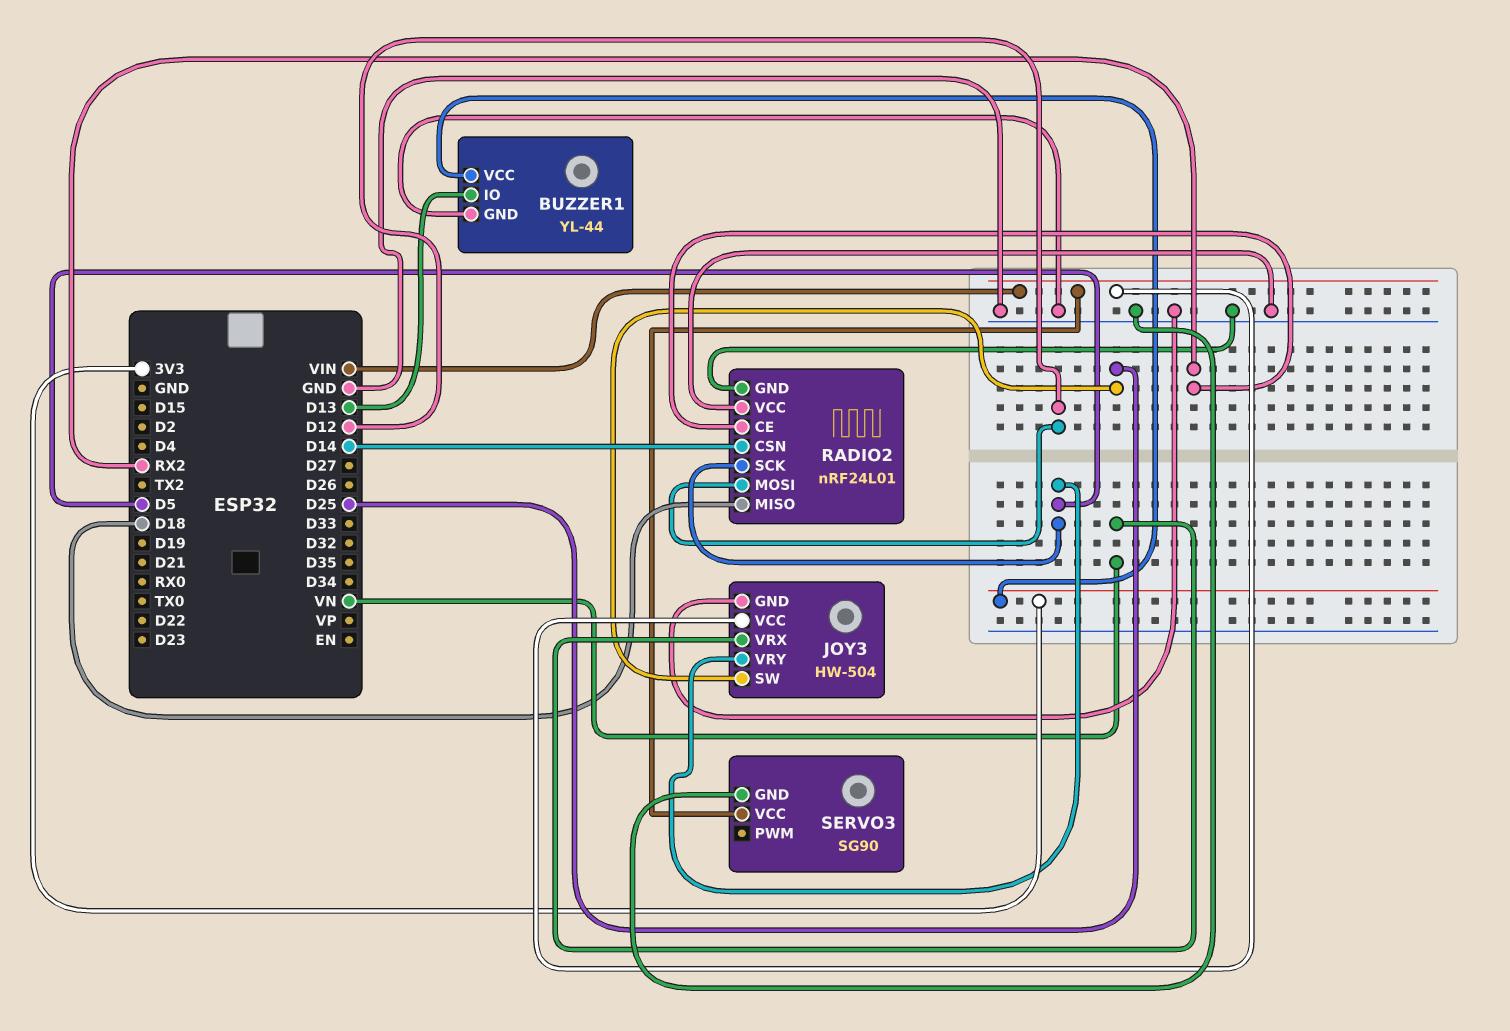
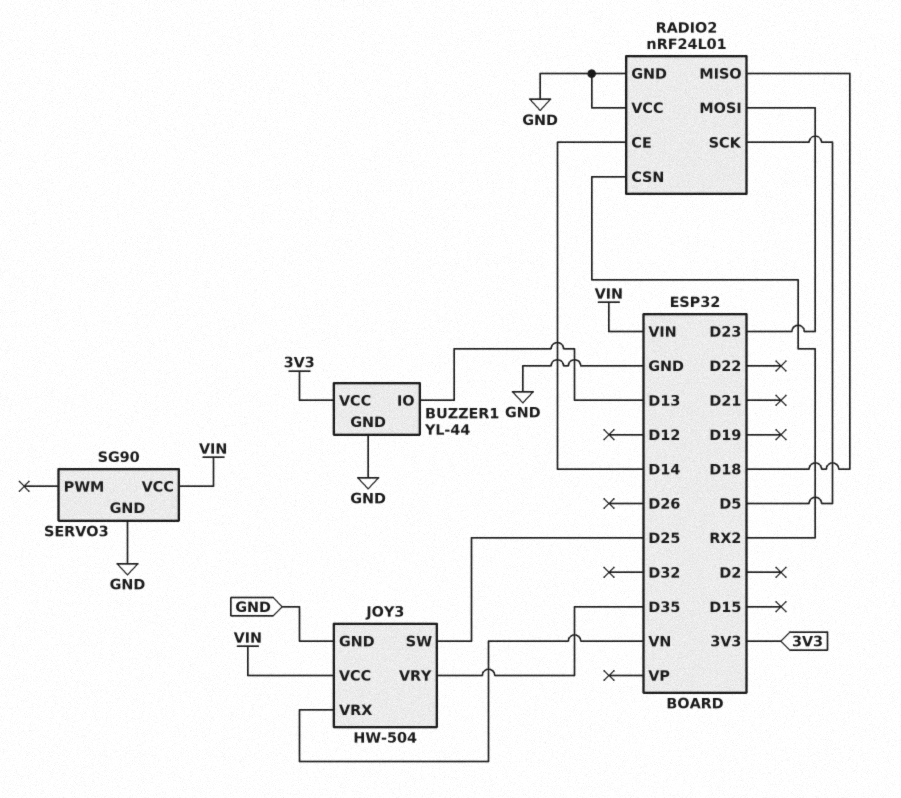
JOY3 pin VRY: D5 -> D35
RADIO2 pin CE: RX2 -> D14
RADIO2 pin CSN: D14 -> RX2
RADIO2 pin MOSI: D12 -> D23

